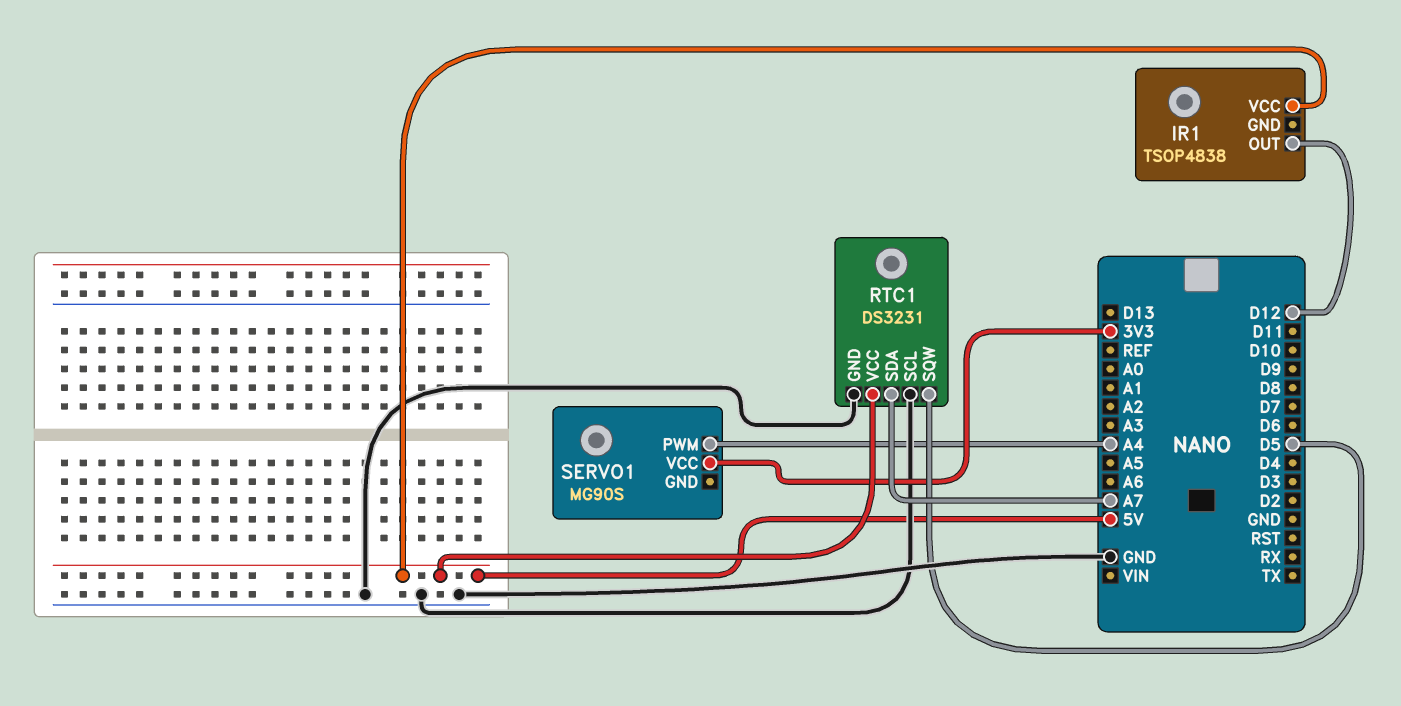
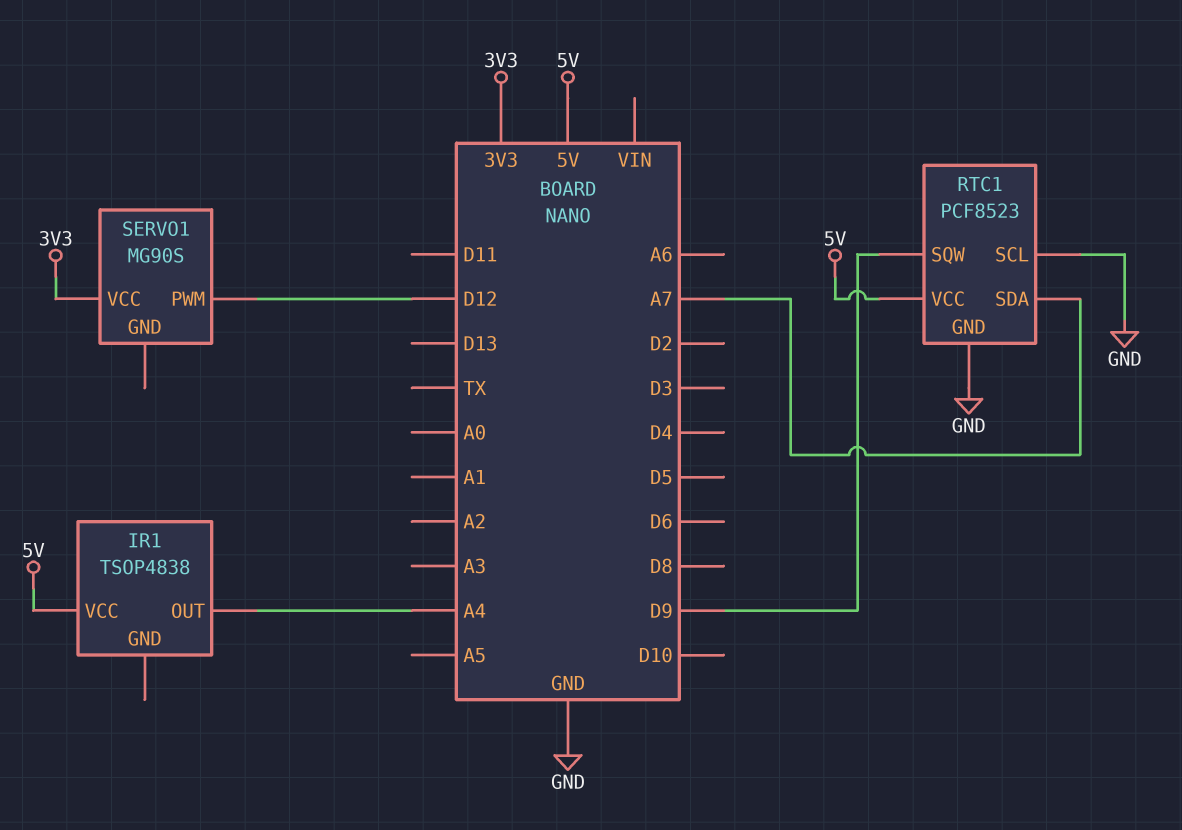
IR1 pin OUT: D12 -> A4
RTC1: DS3231 -> PCF8523
RTC1 pin SQW: D5 -> D9
SERVO1 pin PWM: A4 -> D12

